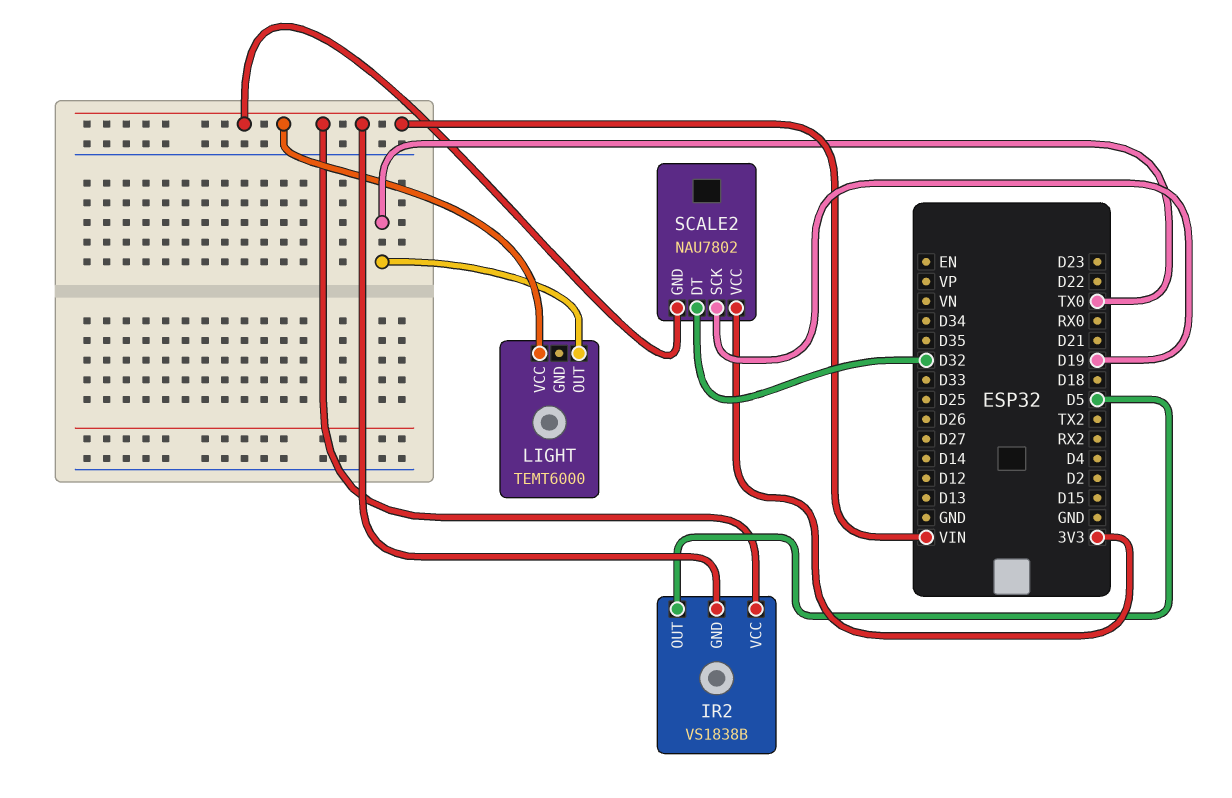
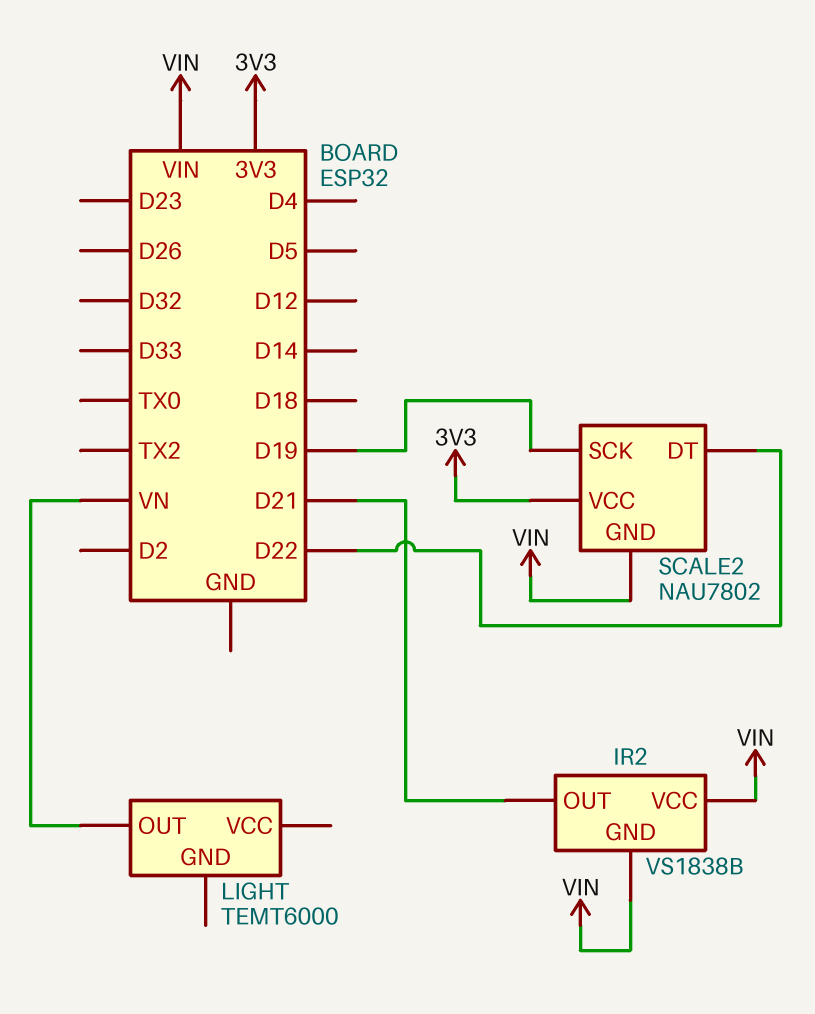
IR2 pin OUT: D5 -> D21
LIGHT pin OUT: TX0 -> VN
LIGHT pin VCC: VIN -> none
SCALE2 pin DT: D32 -> D22

